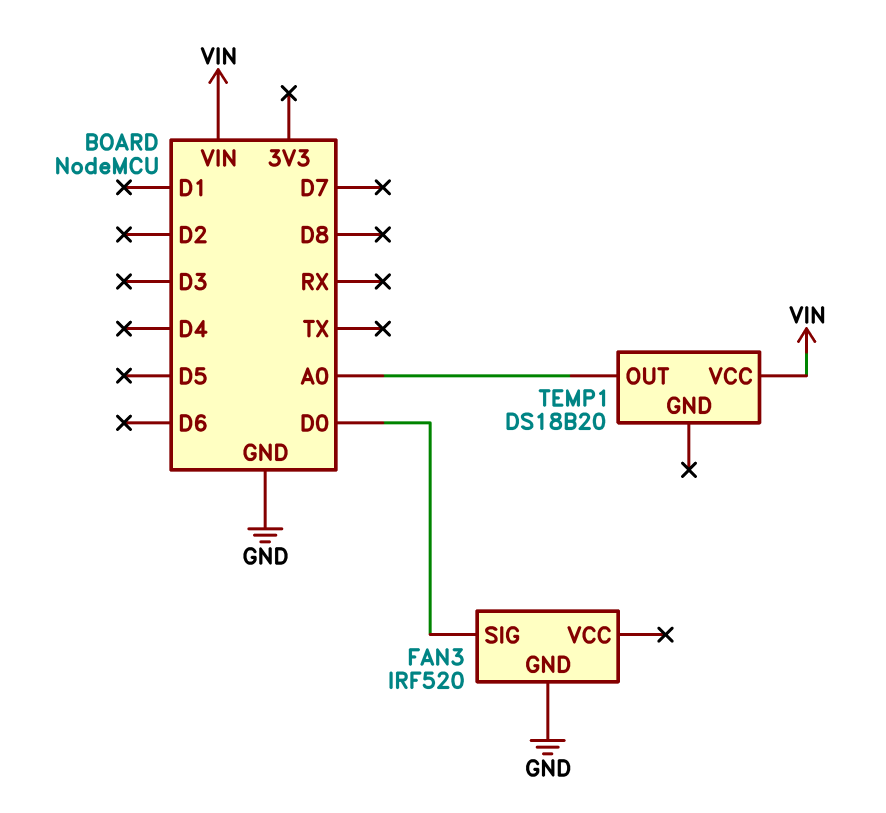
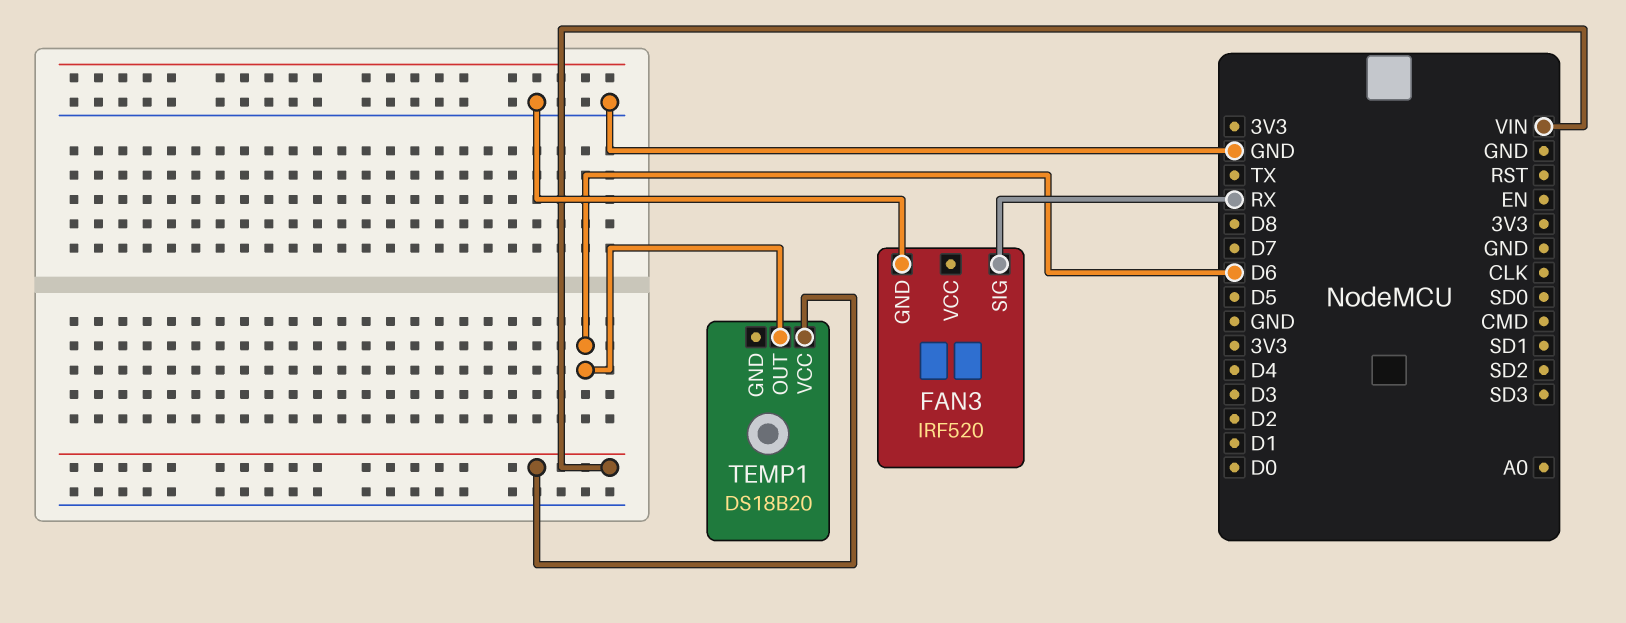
FAN3 pin SIG: D0 -> RX
TEMP1 pin OUT: A0 -> D6

